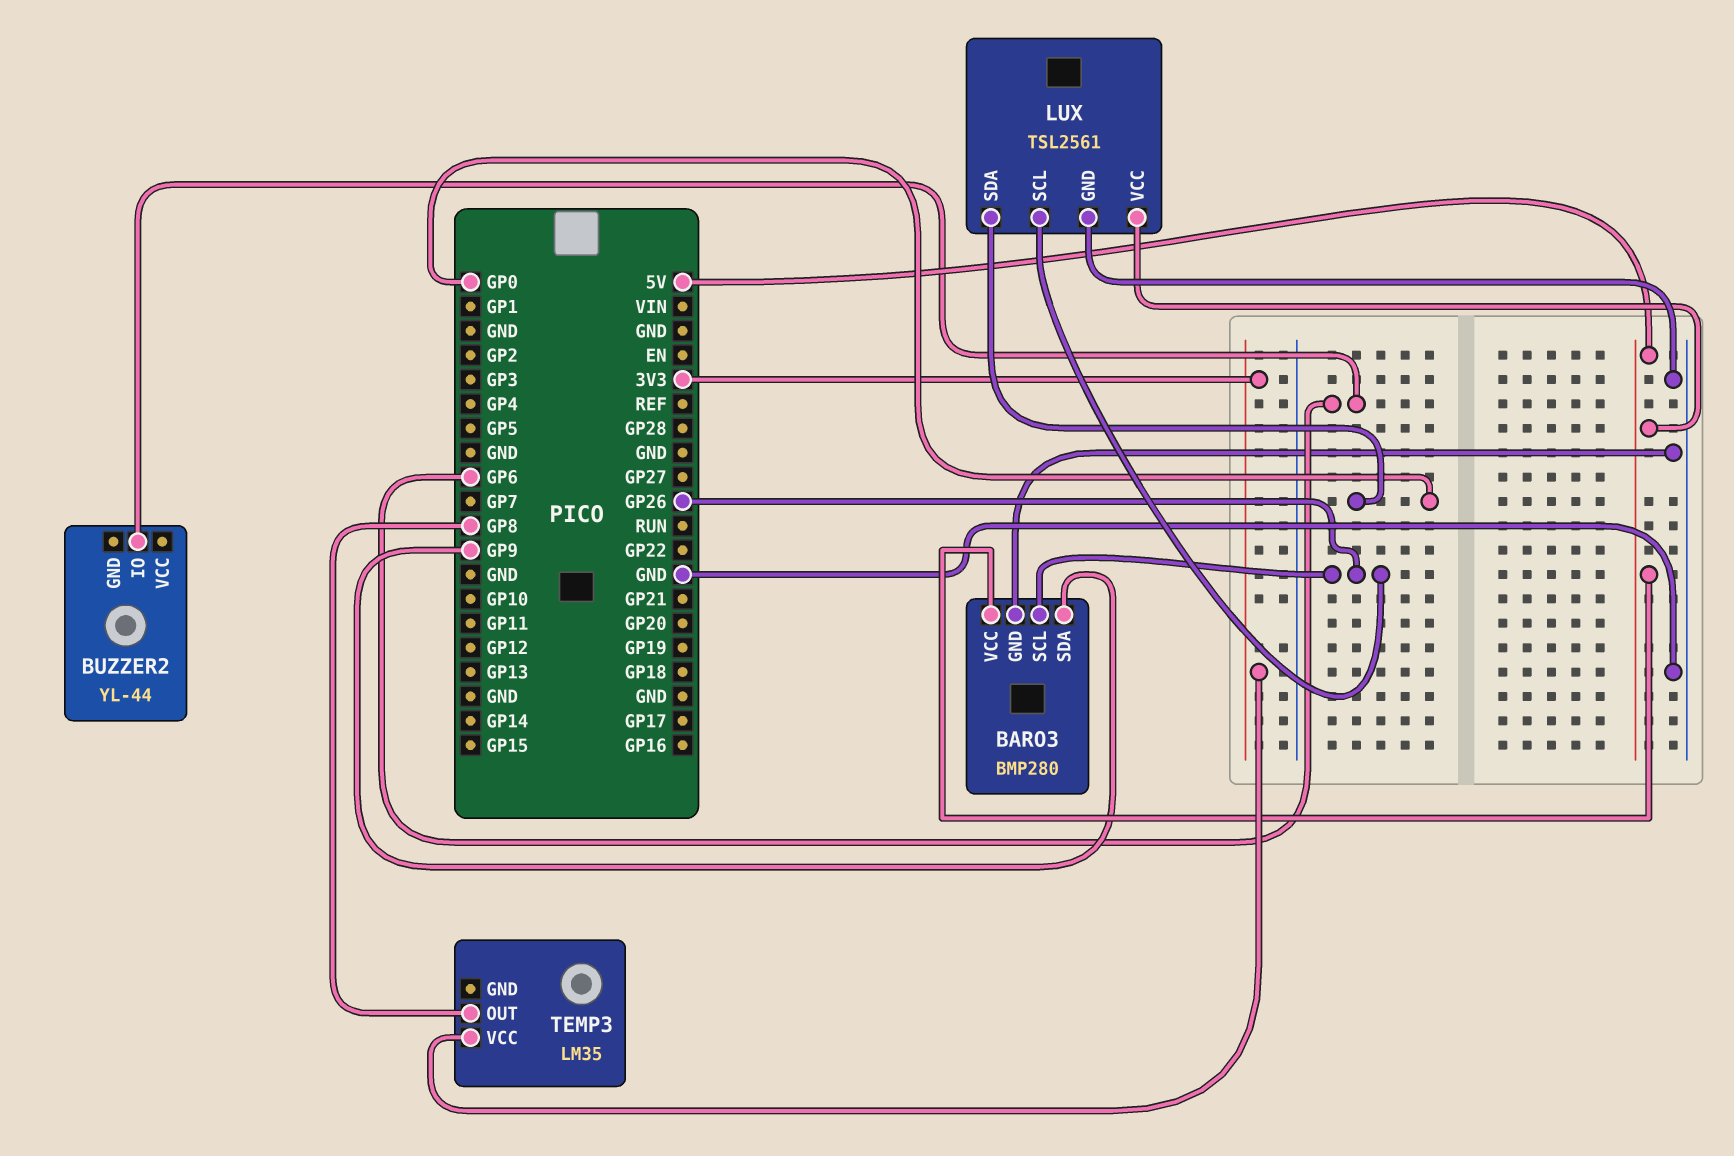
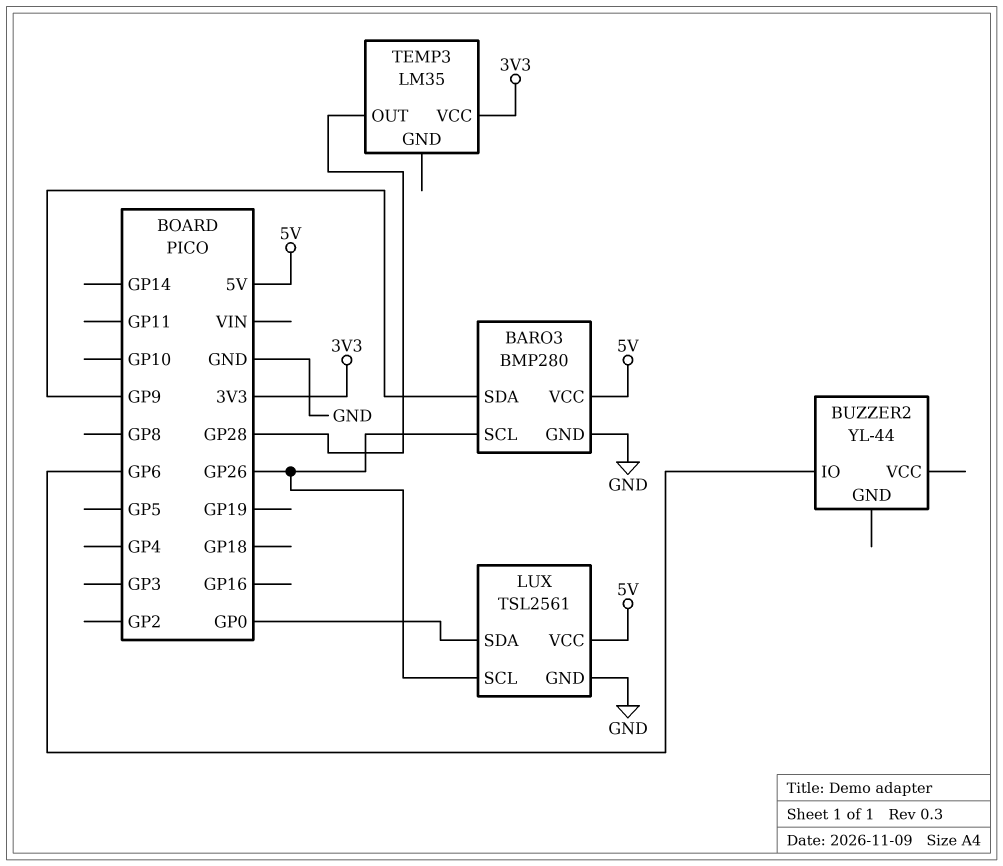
TEMP3 pin OUT: GP8 -> GP28

